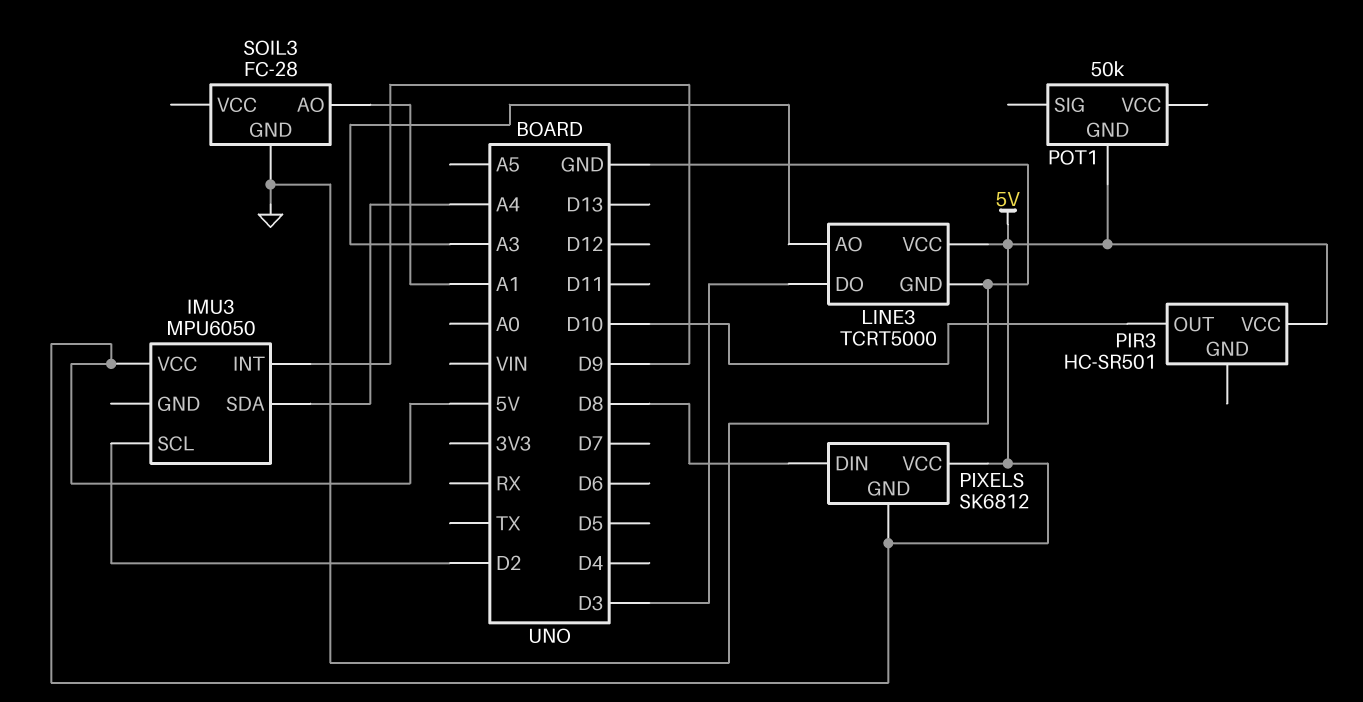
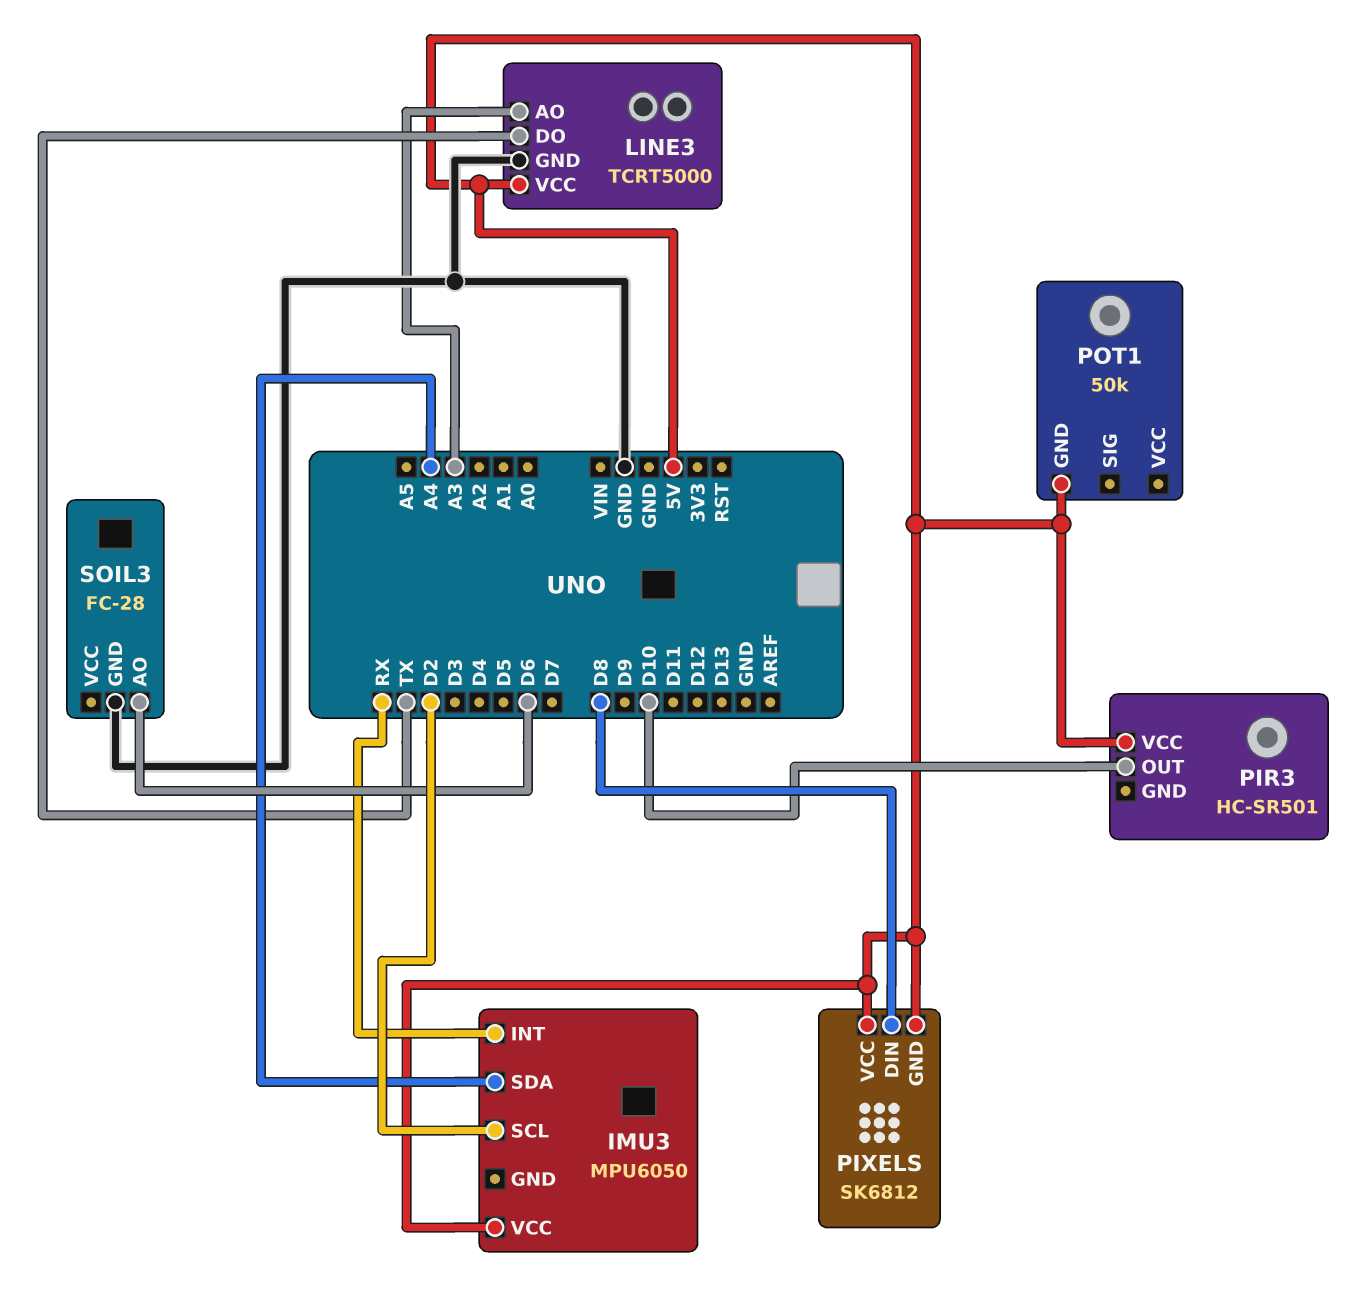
IMU3 pin INT: D9 -> RX
LINE3 pin DO: D3 -> TX
SOIL3 pin AO: A1 -> D6

